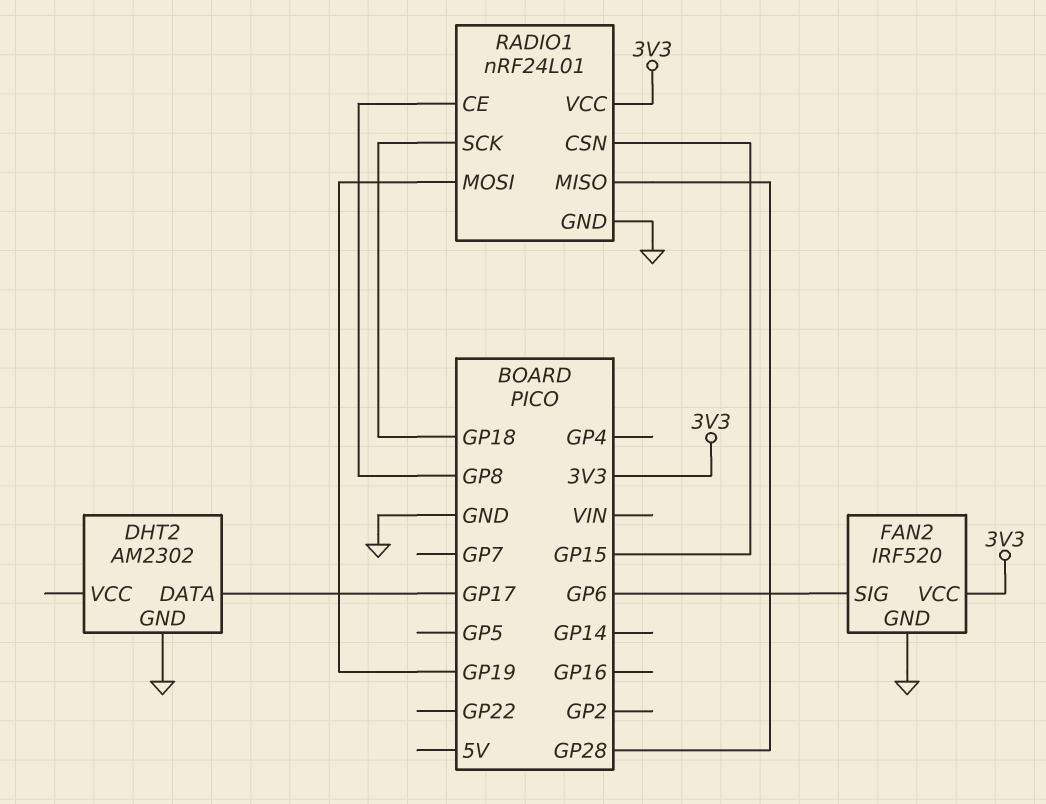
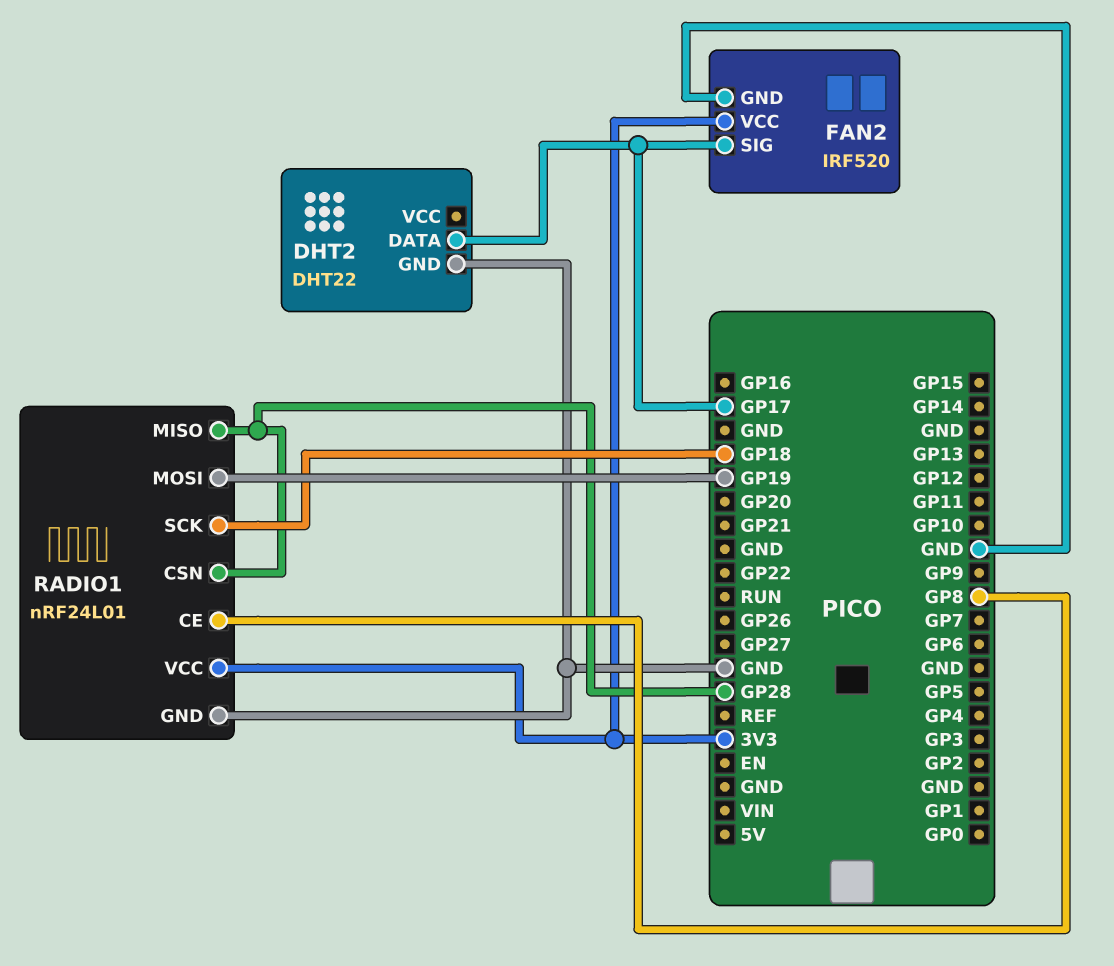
DHT2: AM2302 -> DHT22
FAN2 pin SIG: GP6 -> GP17
RADIO1 pin CSN: GP15 -> GP28

